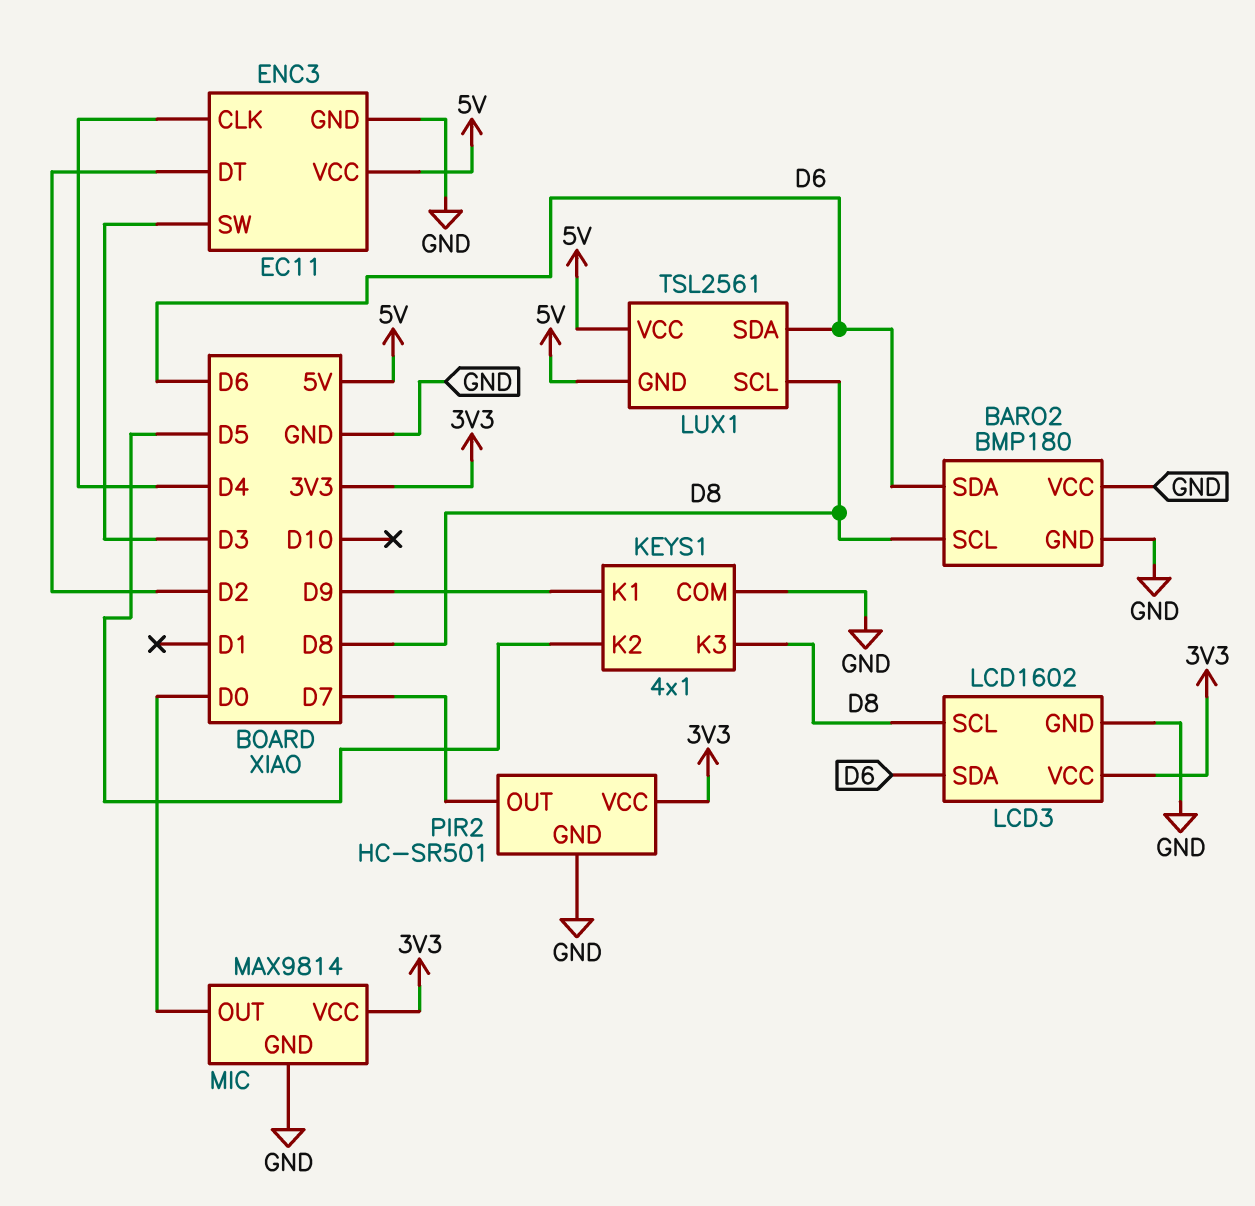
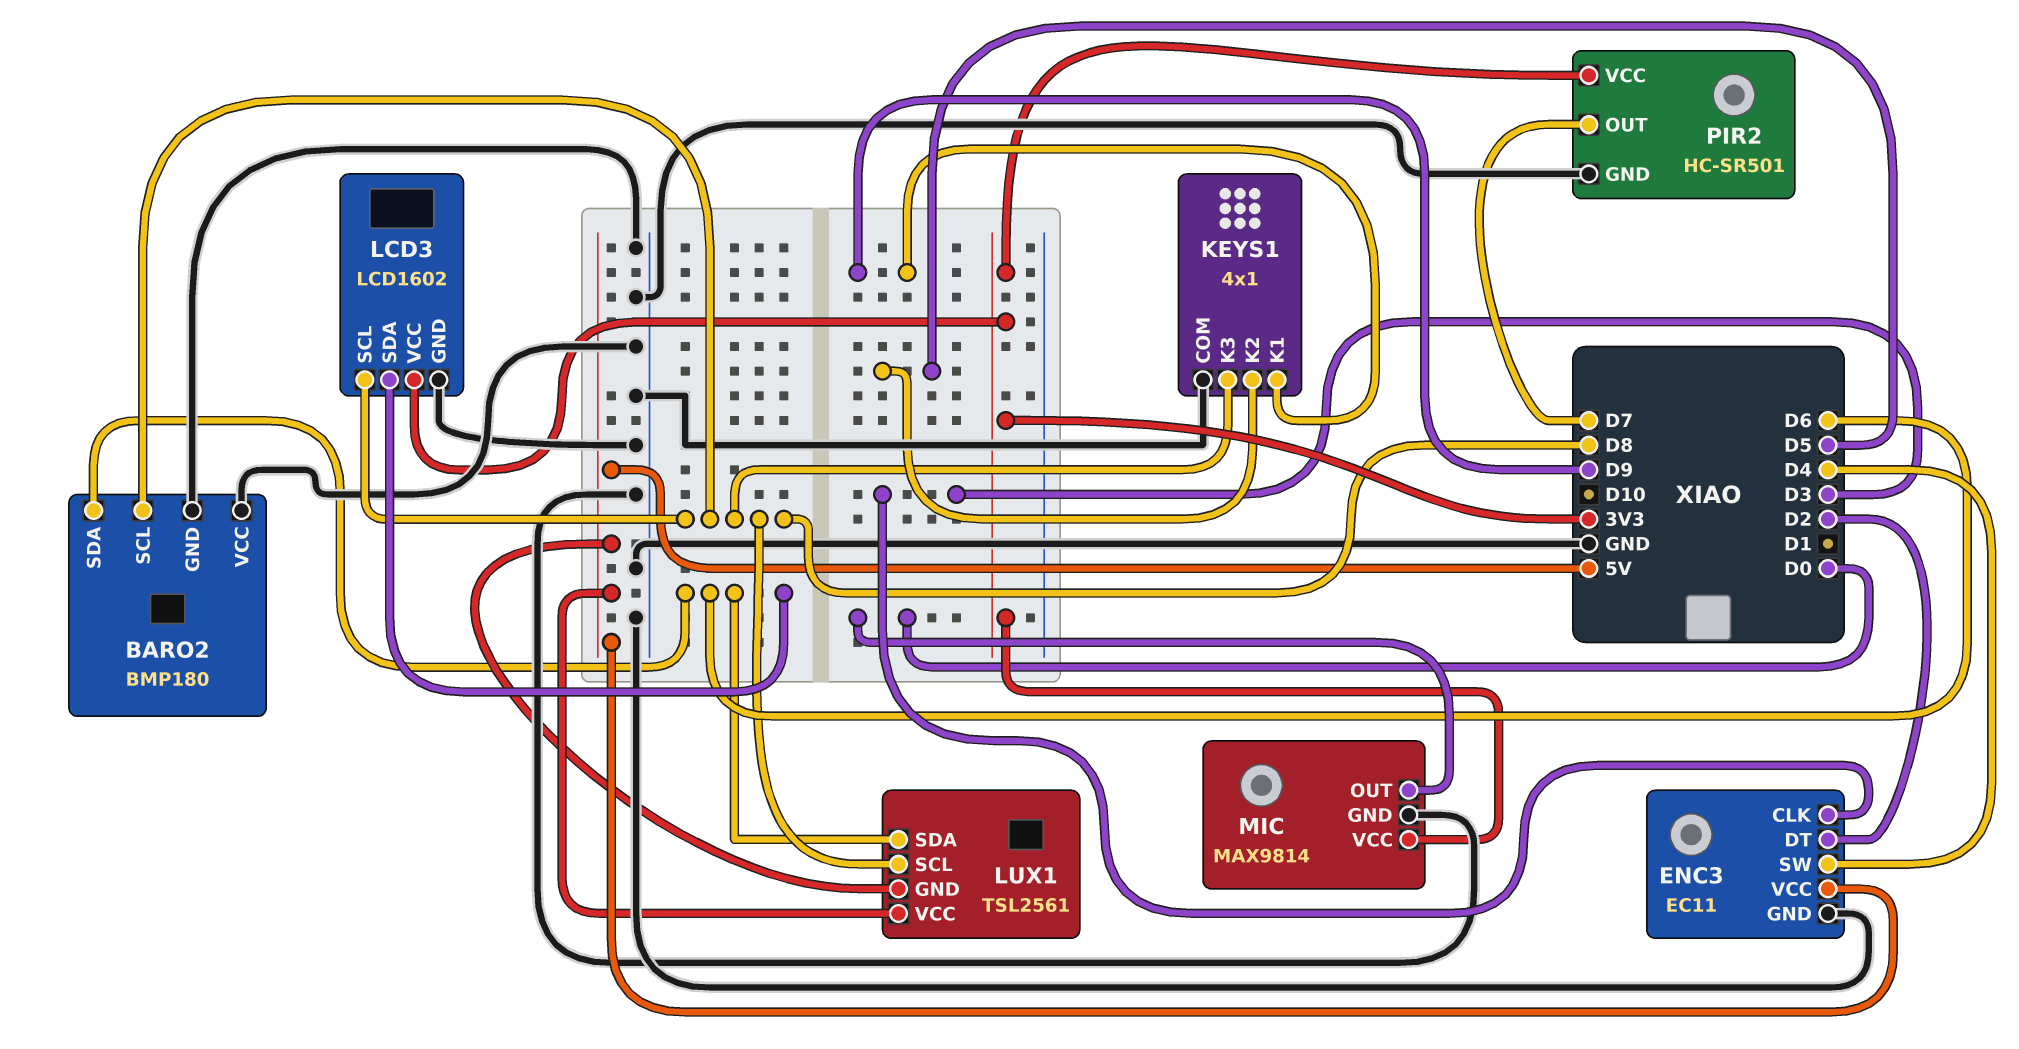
ENC3 pin CLK: D4 -> D3
ENC3 pin SW: D3 -> D4

